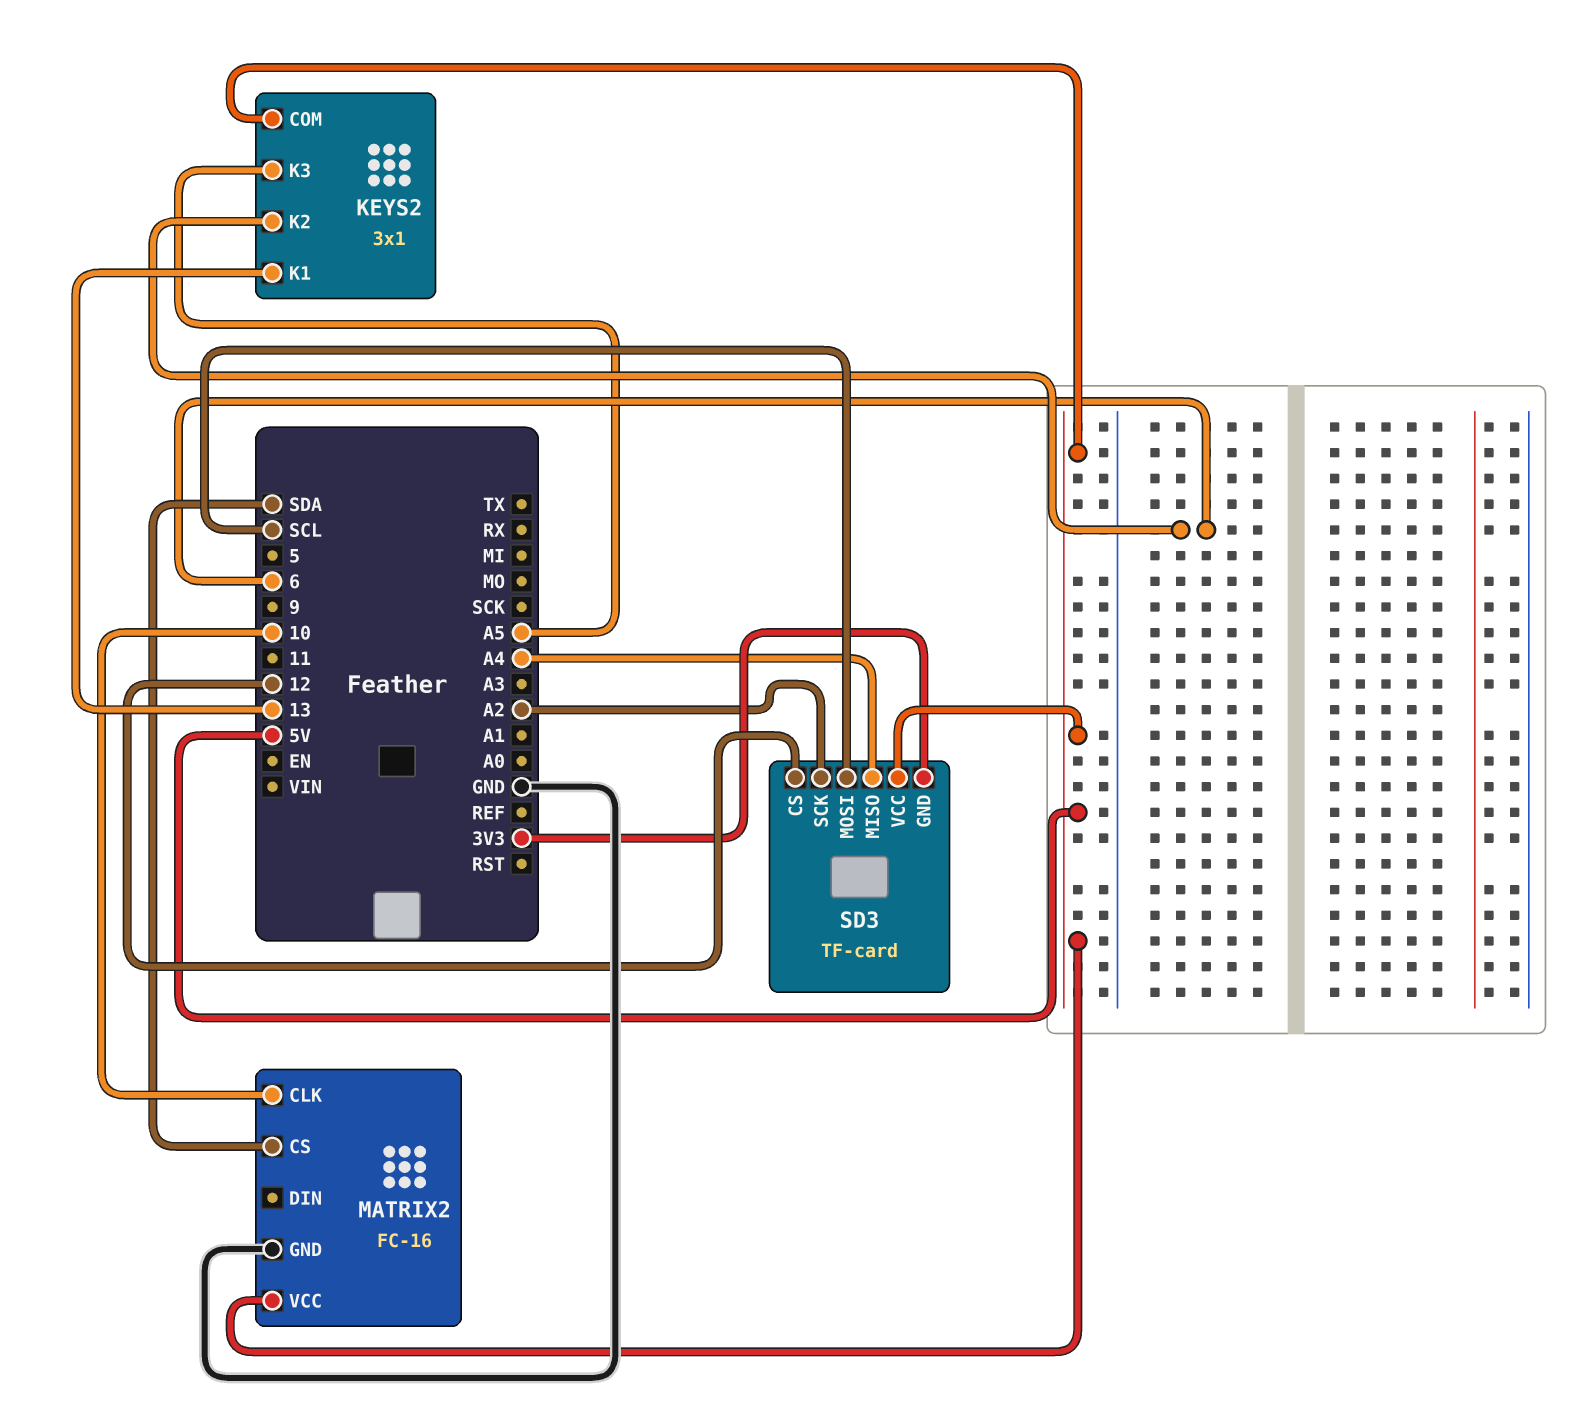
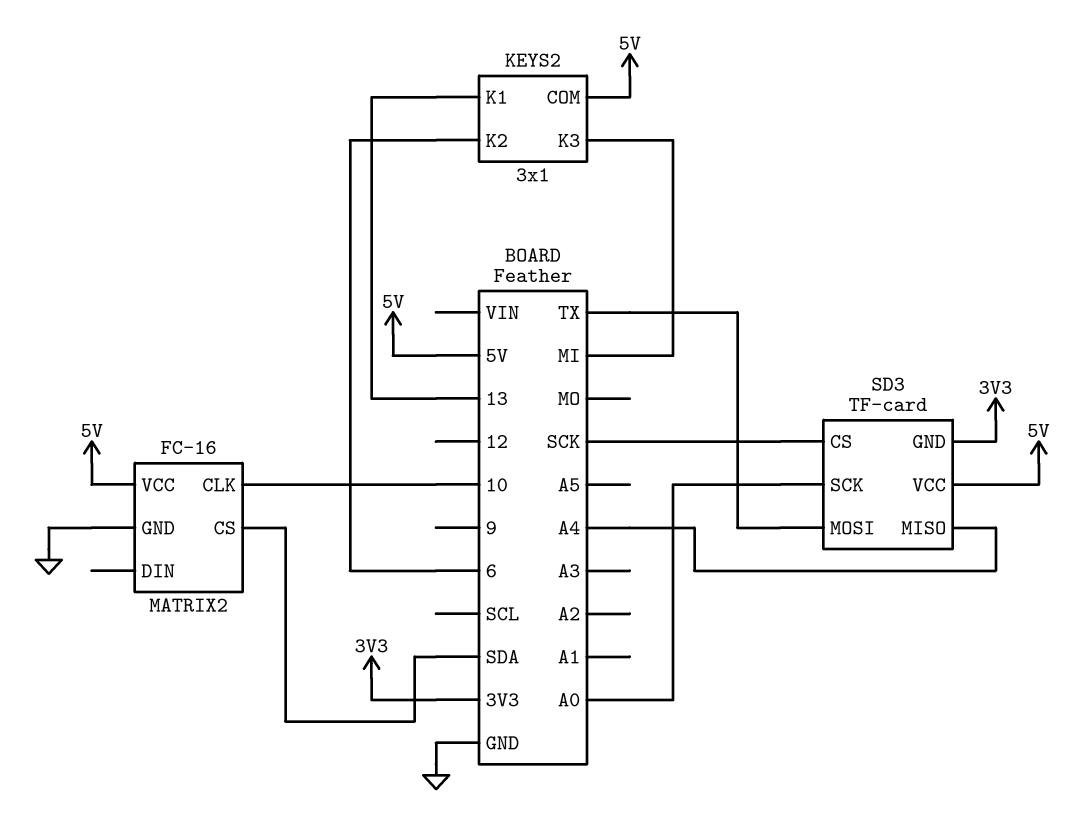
KEYS2 pin K3: A5 -> MI
SD3 pin CS: 12 -> SCK
SD3 pin MOSI: SCL -> TX
SD3 pin SCK: A2 -> A0

